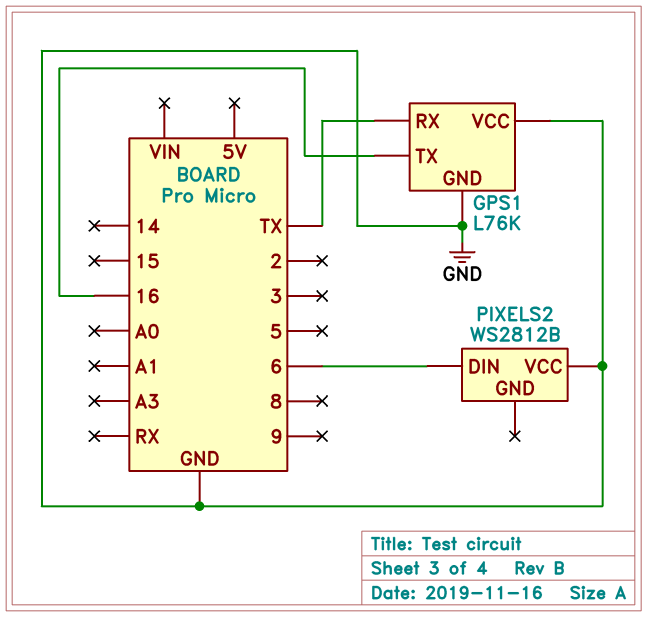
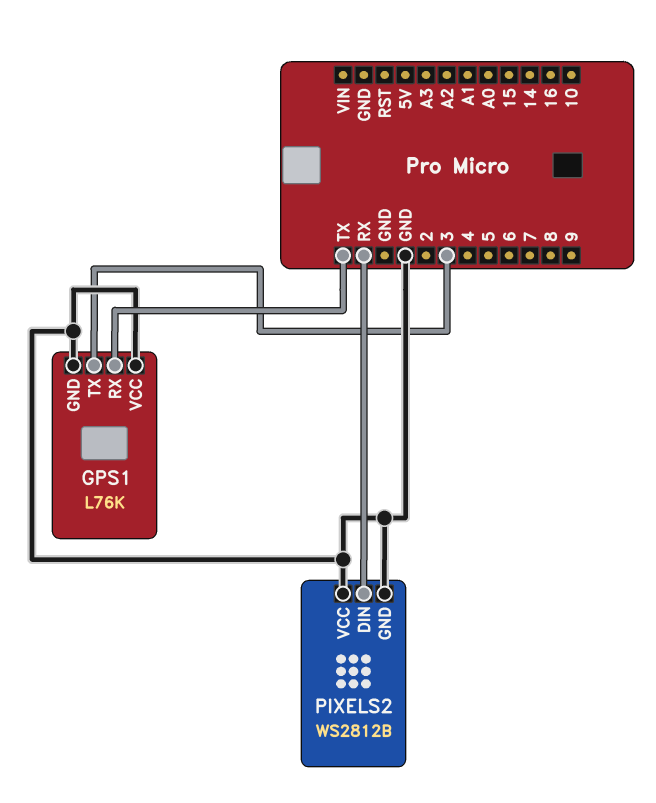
GPS1 pin TX: 16 -> 3
PIXELS2 pin DIN: 6 -> RX
PIXELS2 pin GND: none -> GND

